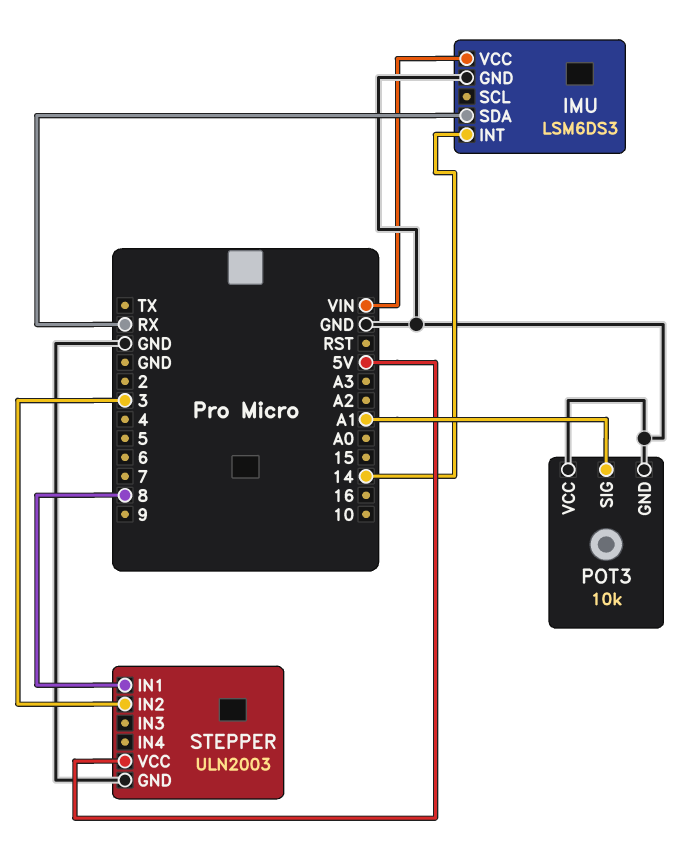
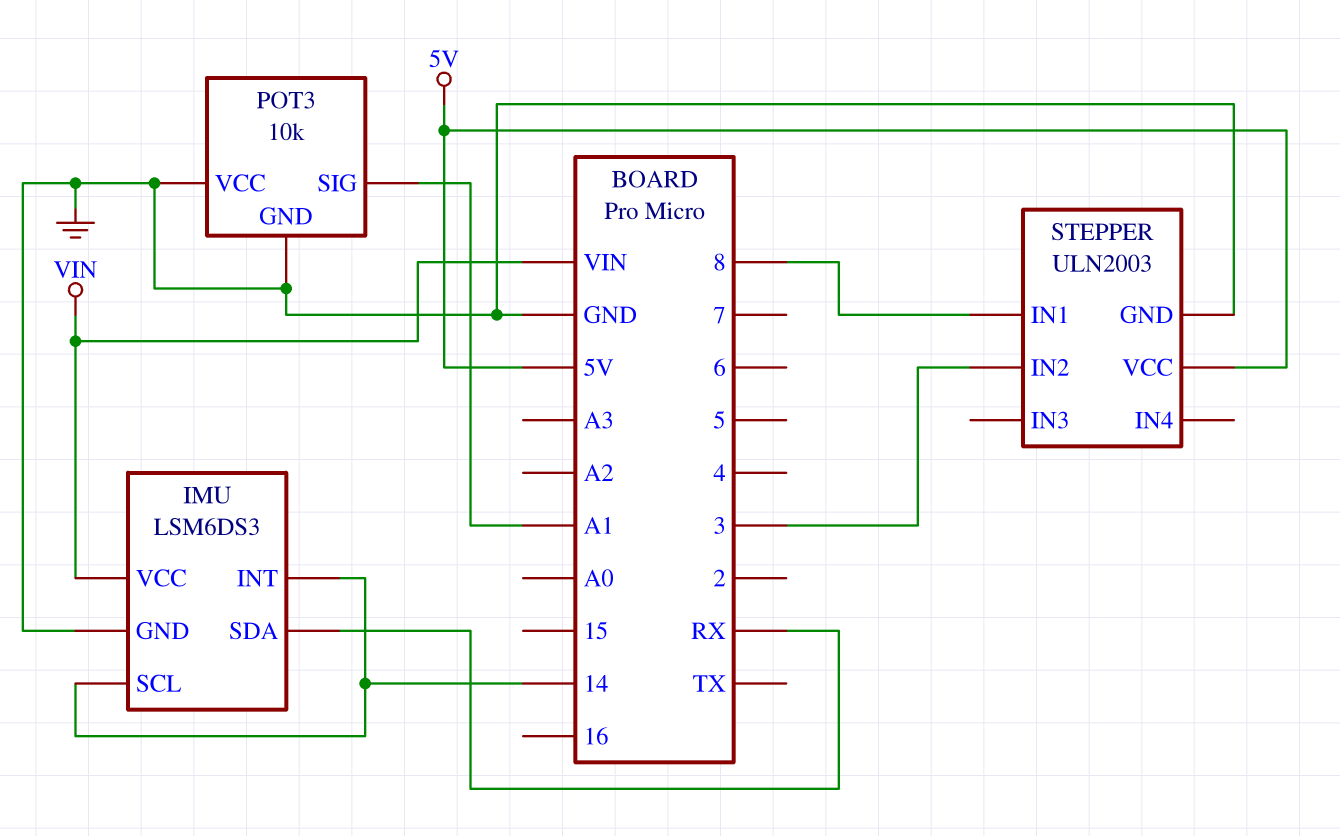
IMU pin SCL: none -> 14

